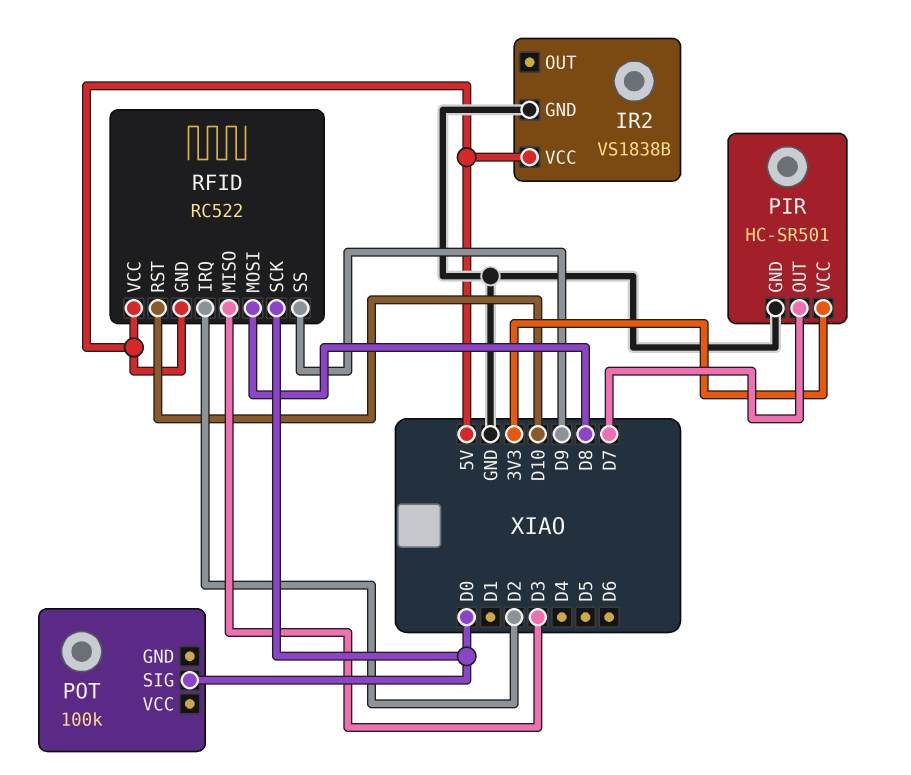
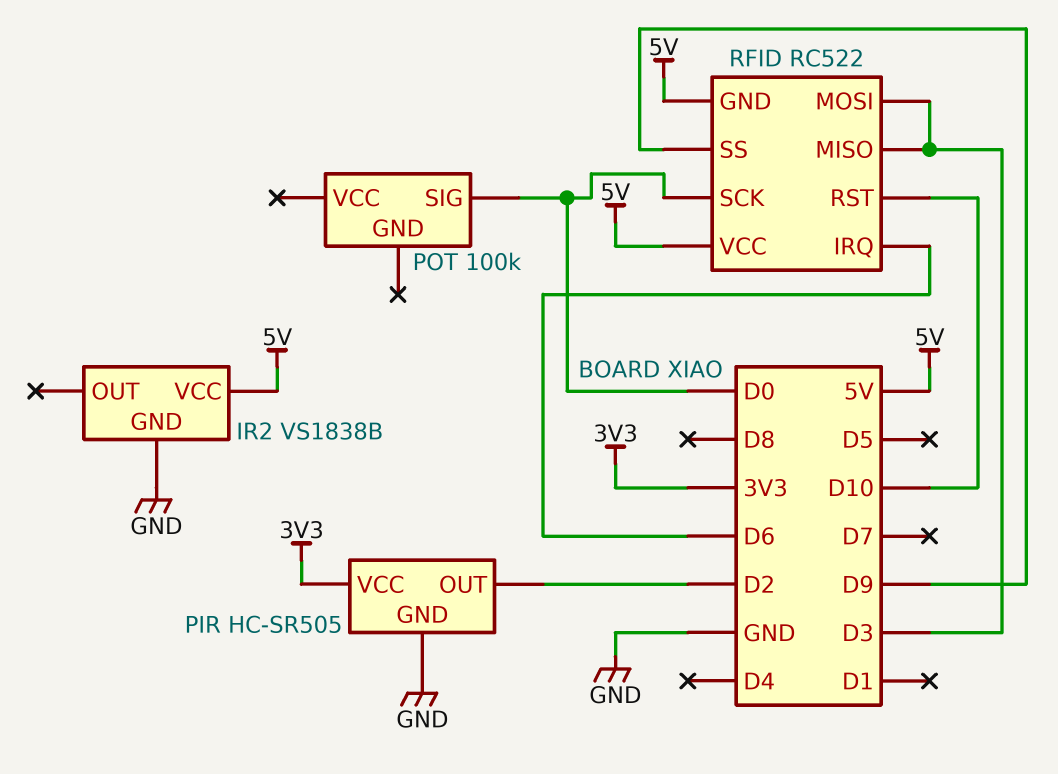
PIR: HC-SR501 -> HC-SR505
PIR pin OUT: D7 -> D2
RFID pin IRQ: D2 -> D6
RFID pin MOSI: D8 -> D3

